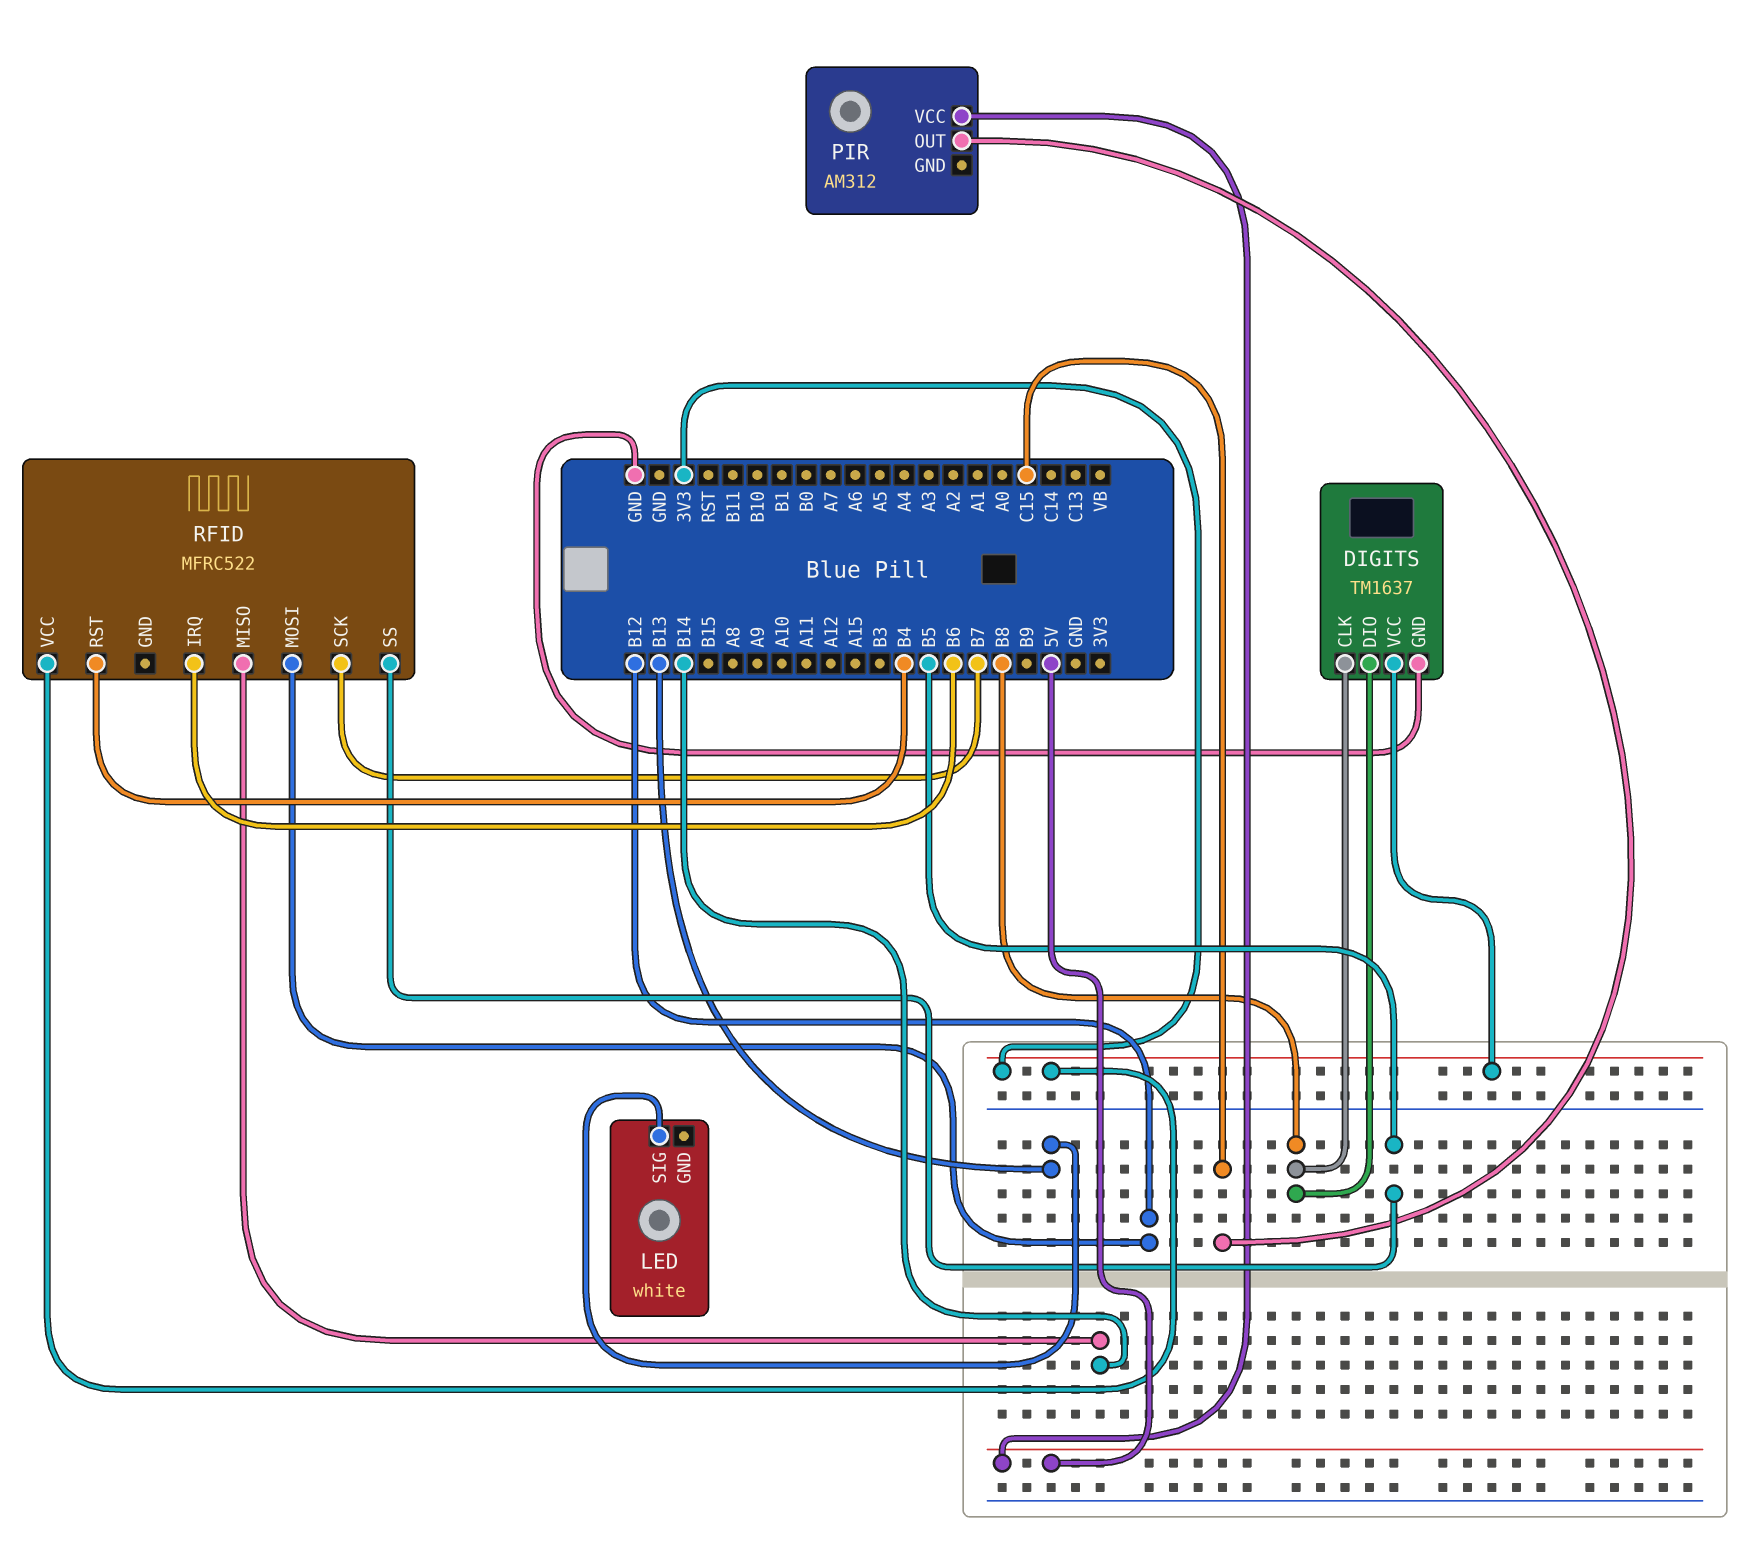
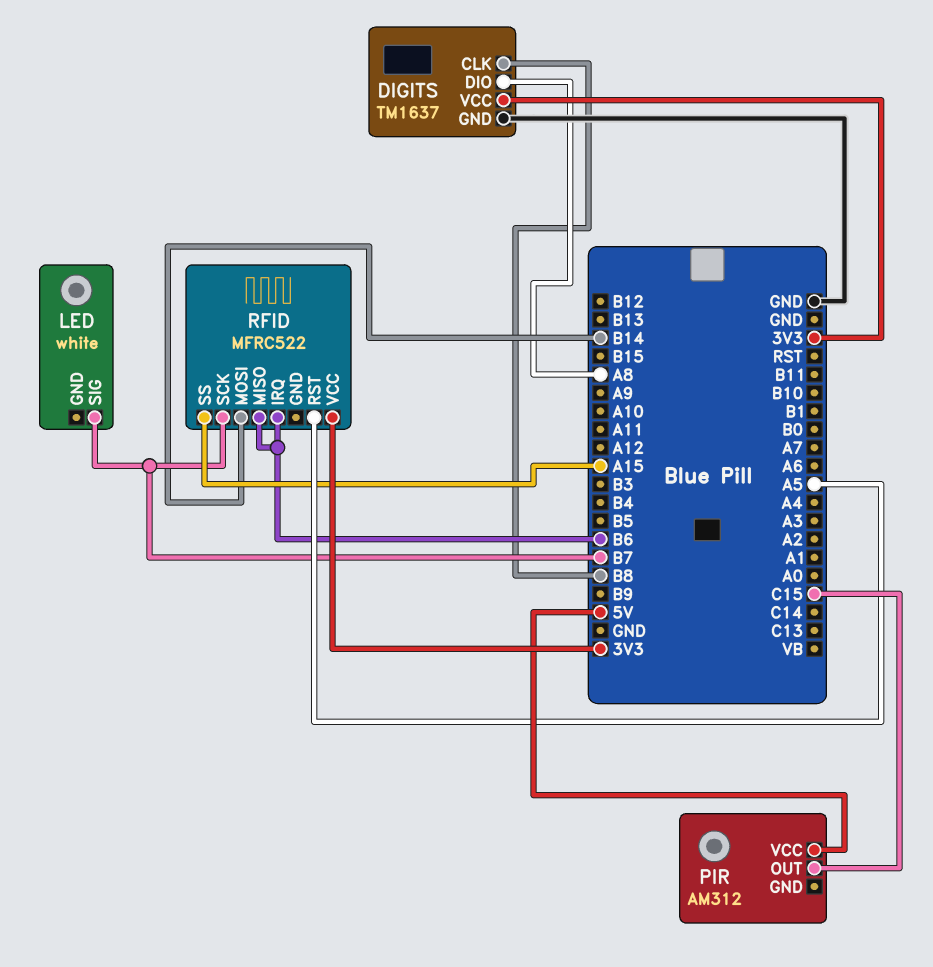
DIGITS pin DIO: B8 -> A8
LED pin SIG: B13 -> B7
RFID pin MISO: B14 -> B6
RFID pin MOSI: B12 -> B14
RFID pin RST: B4 -> A5
RFID pin SS: B5 -> A15

